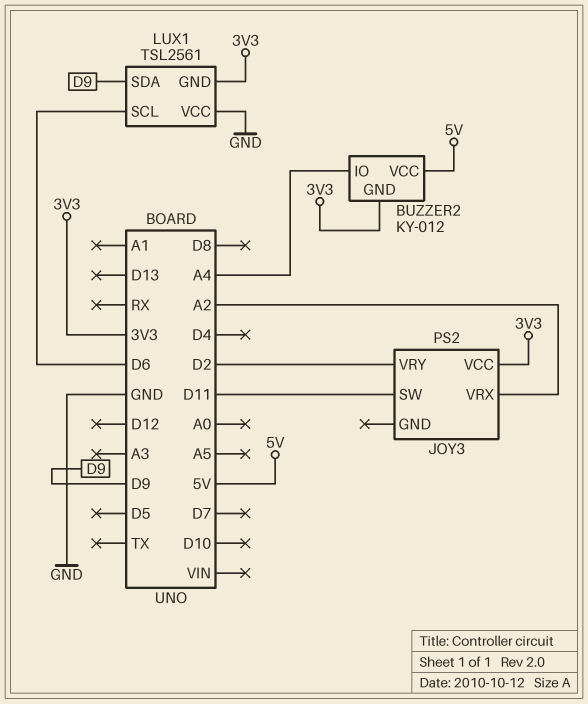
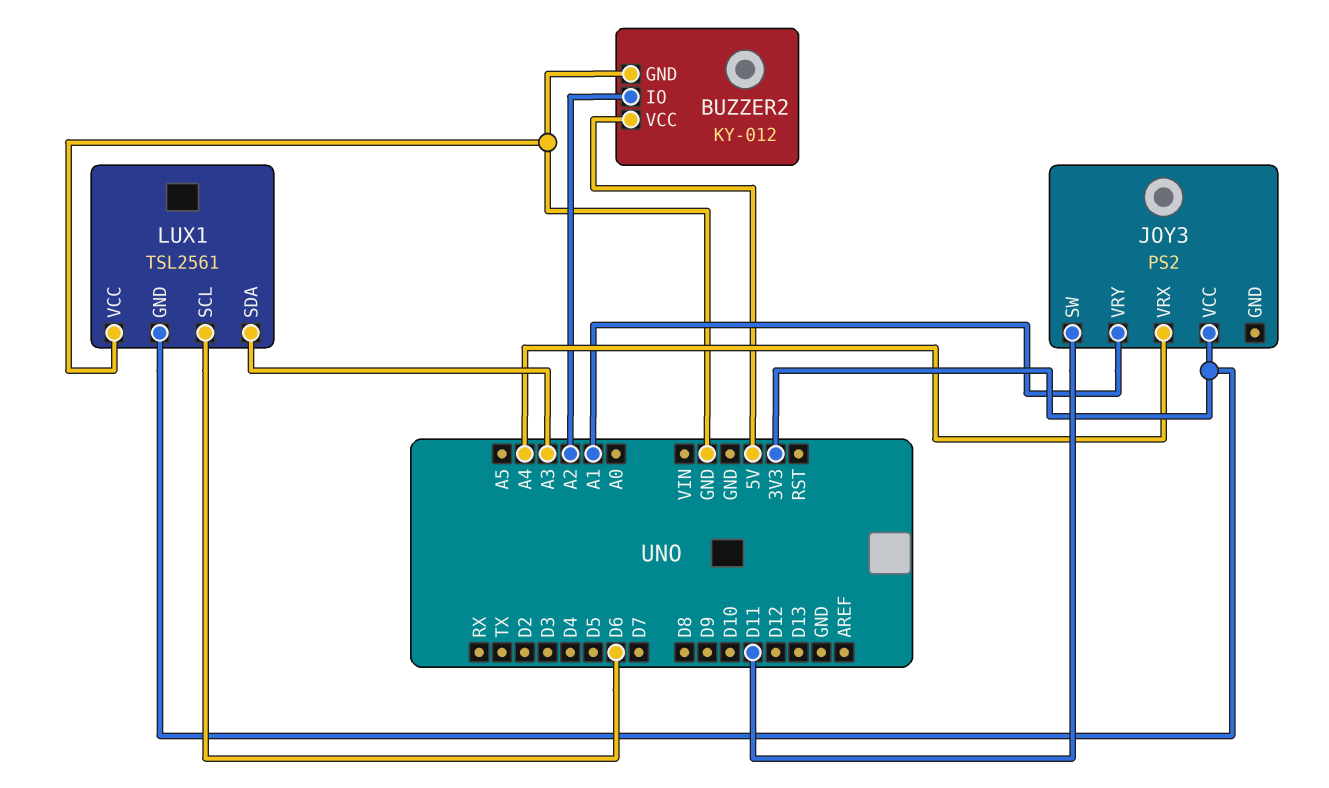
BUZZER2 pin GND: 3V3 -> GND
BUZZER2 pin IO: A4 -> A2
JOY3 pin VRX: A2 -> A4
JOY3 pin VRY: D2 -> A1
LUX1 pin SDA: D9 -> A3

